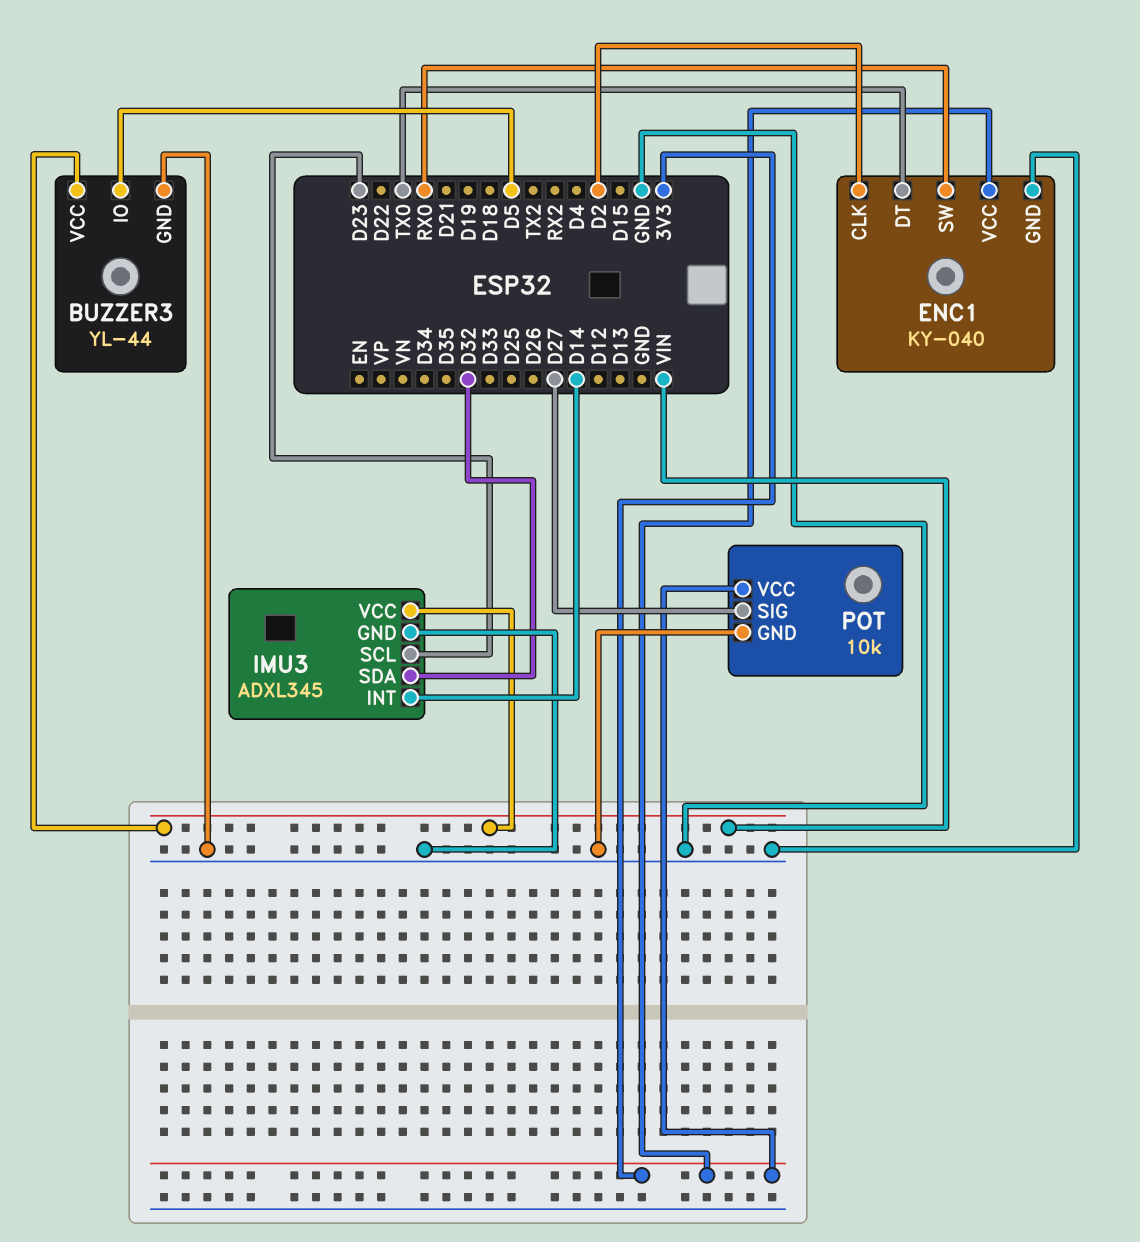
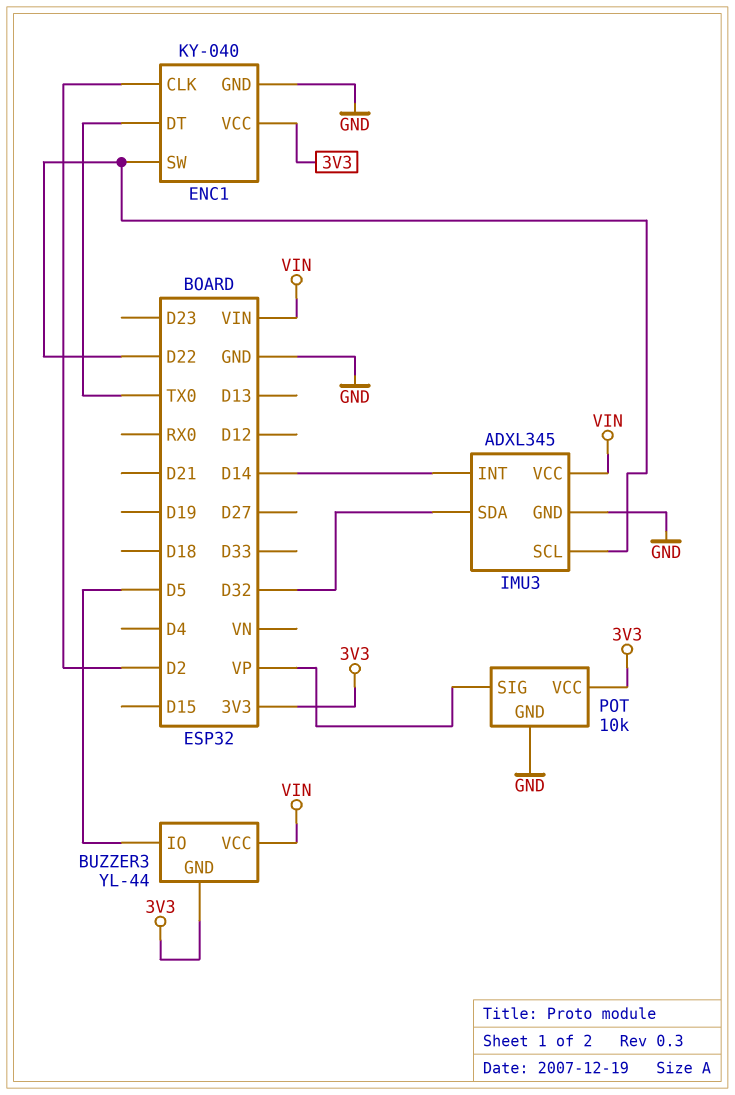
BUZZER3 pin GND: GND -> 3V3
ENC1 pin SW: RX0 -> D22
IMU3 pin SCL: D23 -> D22
POT pin SIG: D27 -> VP

